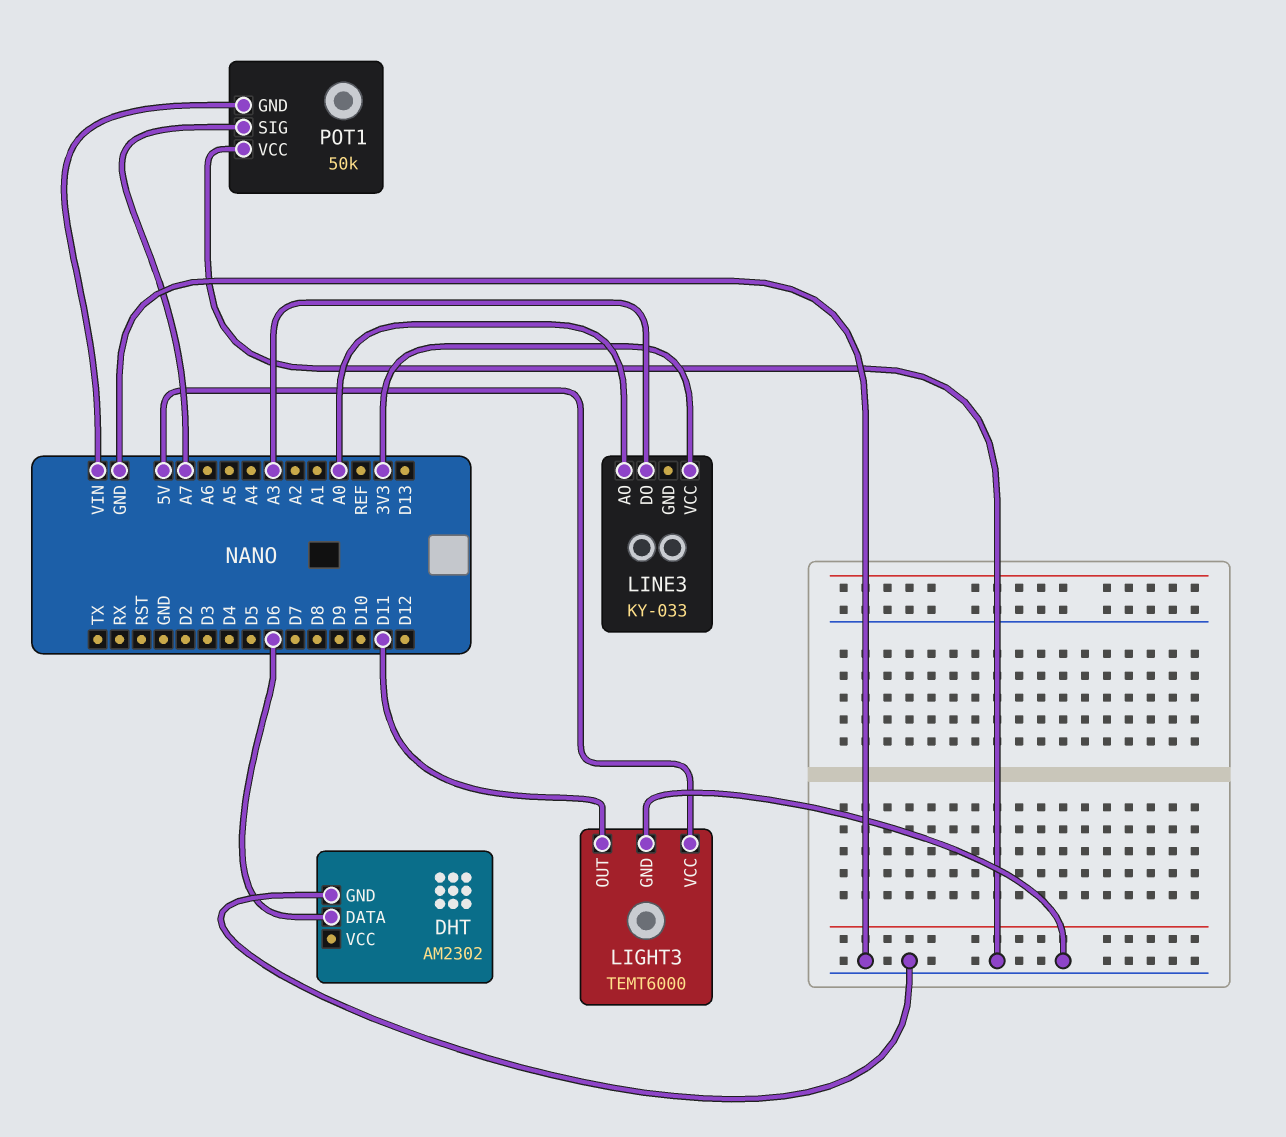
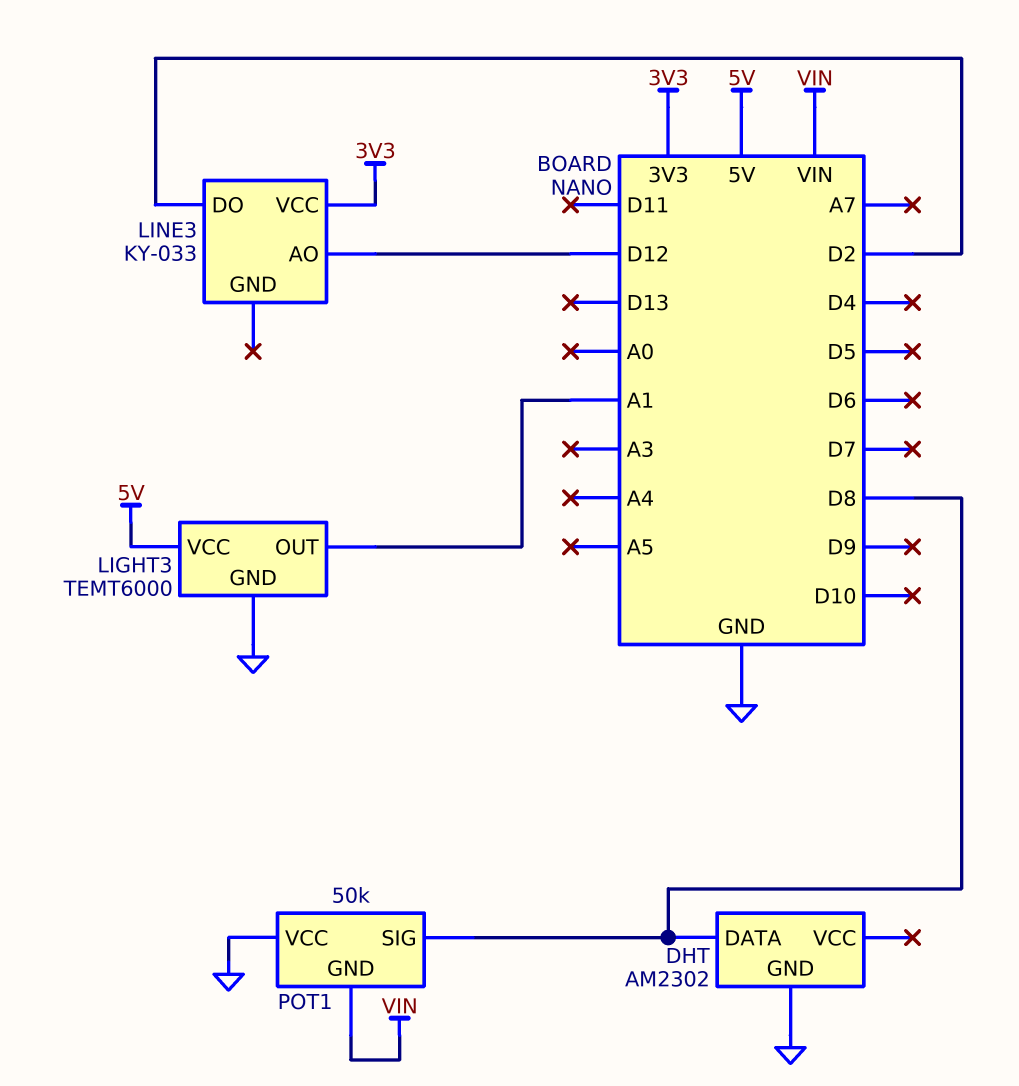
DHT pin DATA: D6 -> D8
LIGHT3 pin OUT: D11 -> A1
LINE3 pin AO: A0 -> D12
LINE3 pin DO: A3 -> D2
POT1 pin SIG: A7 -> D8

